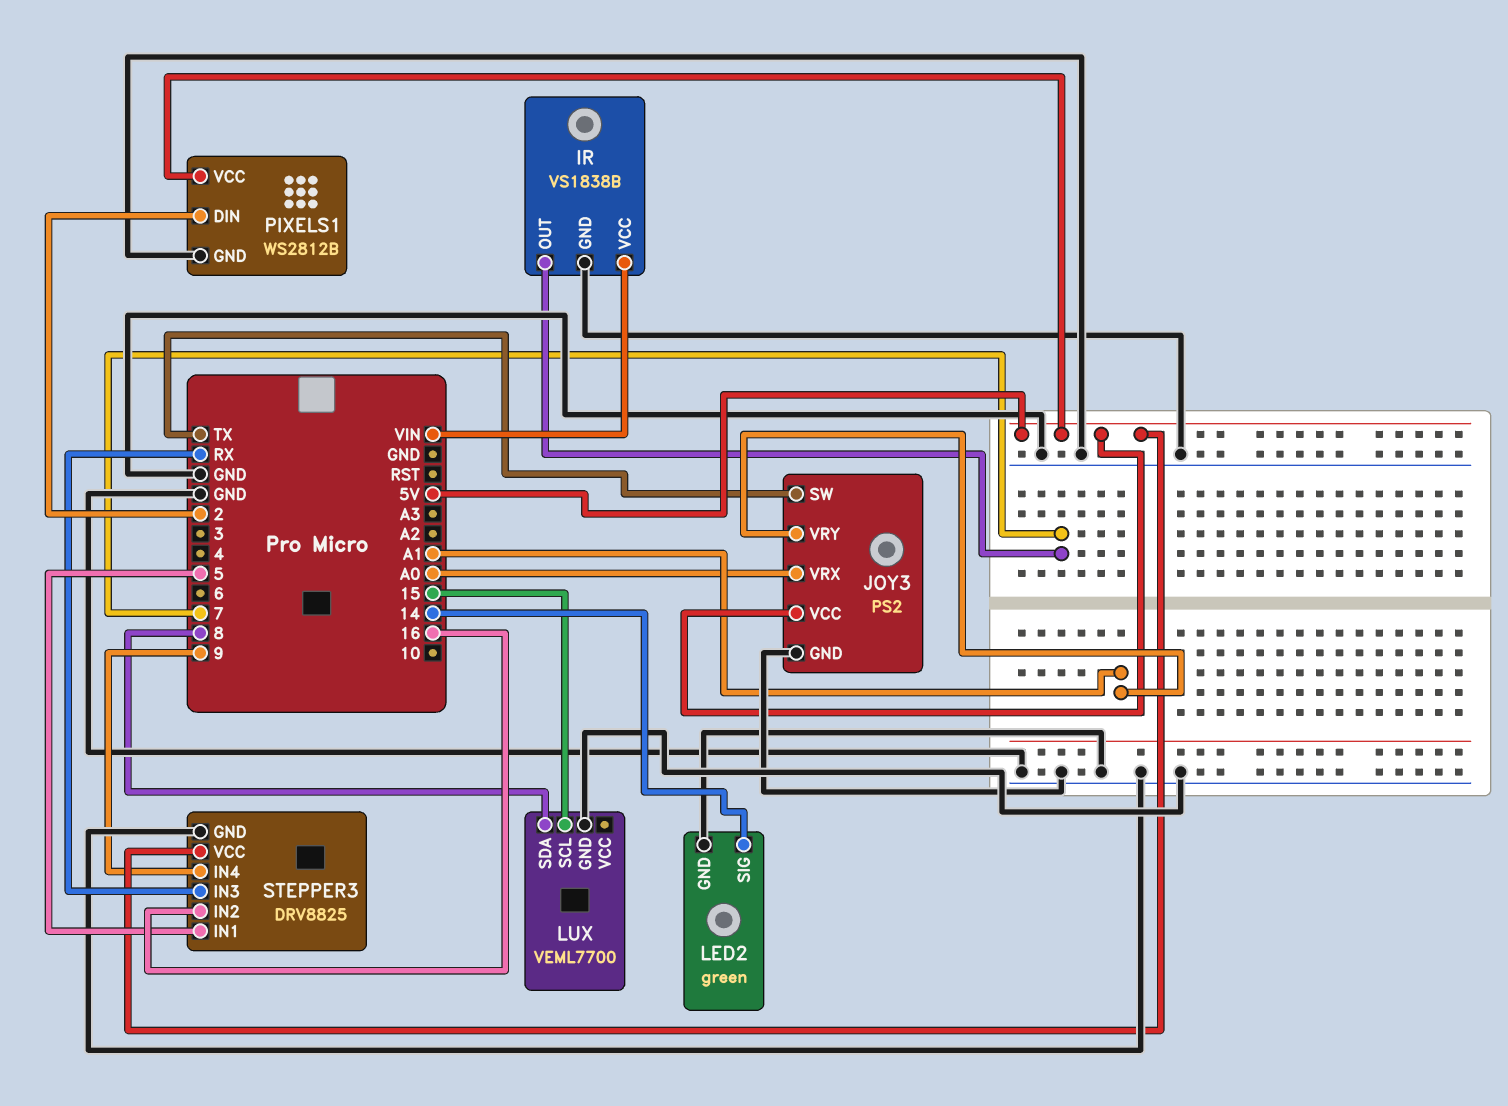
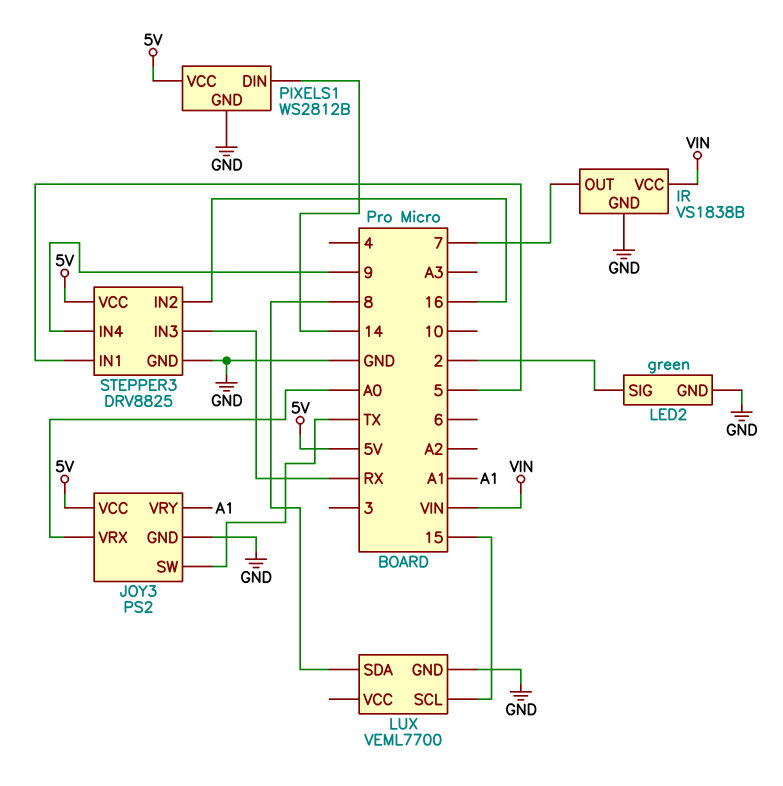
LED2 pin SIG: 14 -> 2
PIXELS1 pin DIN: 2 -> 14

